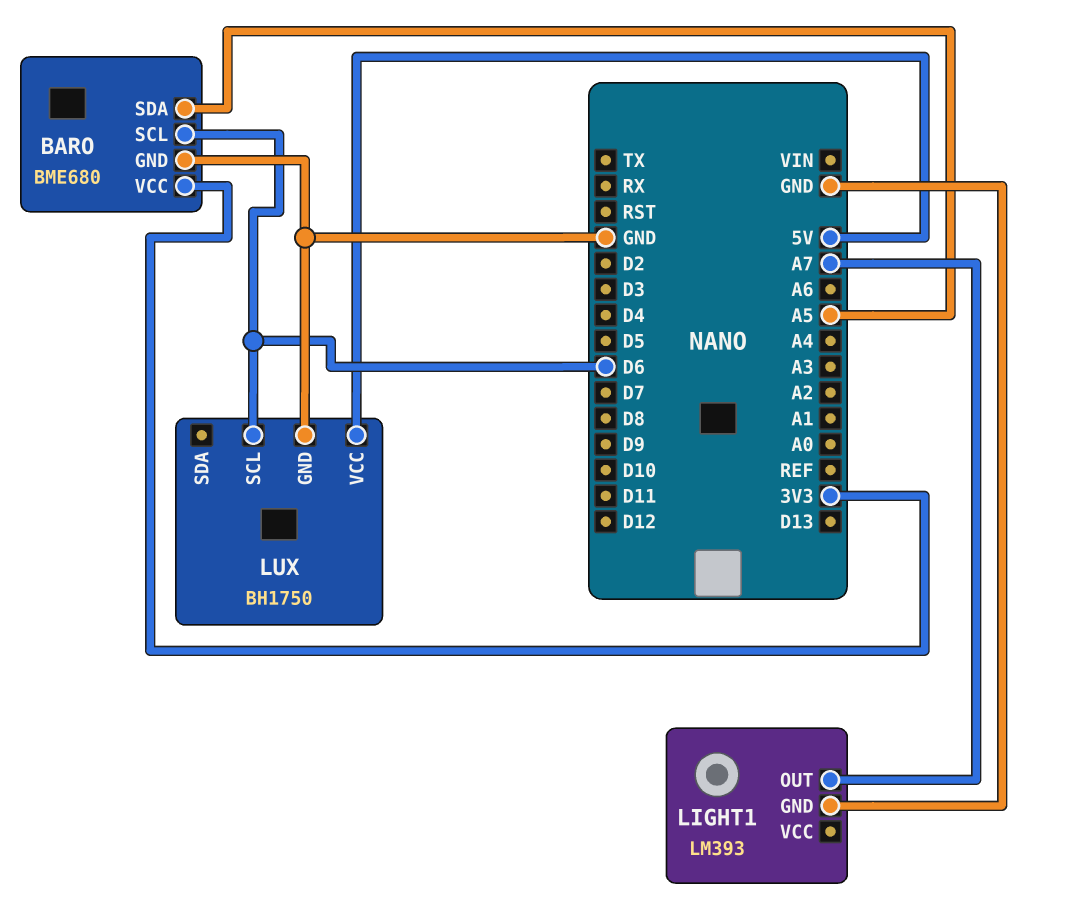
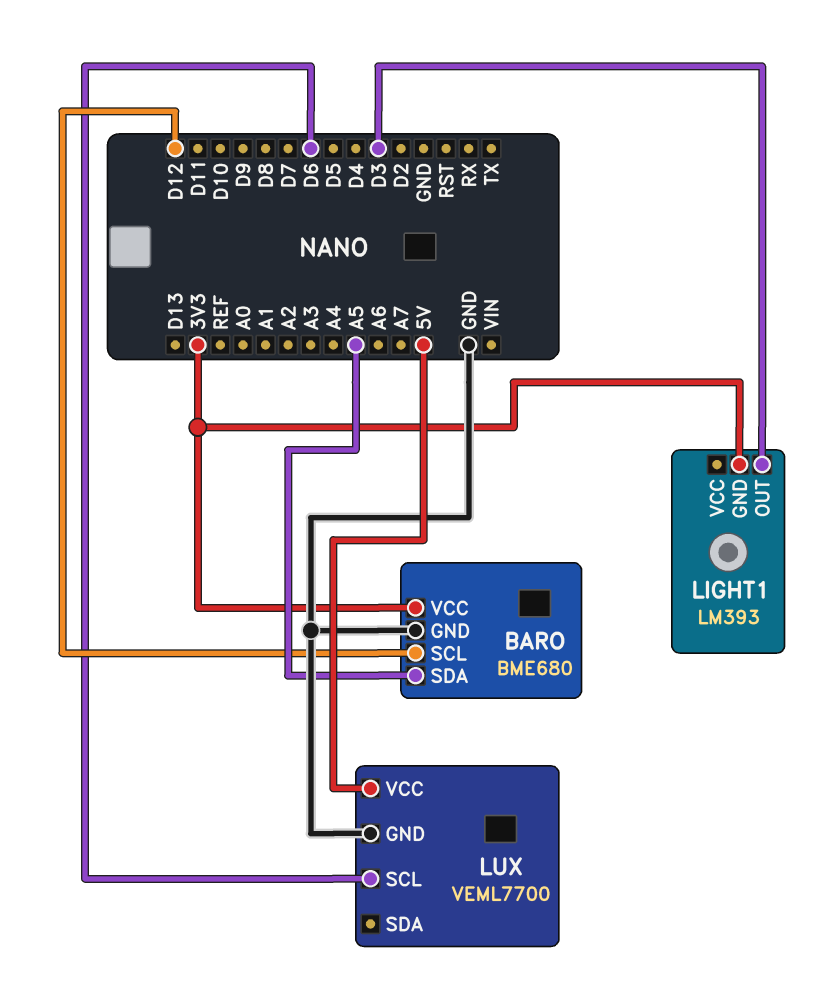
BARO pin SCL: D6 -> D12
LIGHT1 pin GND: GND -> 3V3
LIGHT1 pin OUT: A7 -> D3
LUX: BH1750 -> VEML7700

